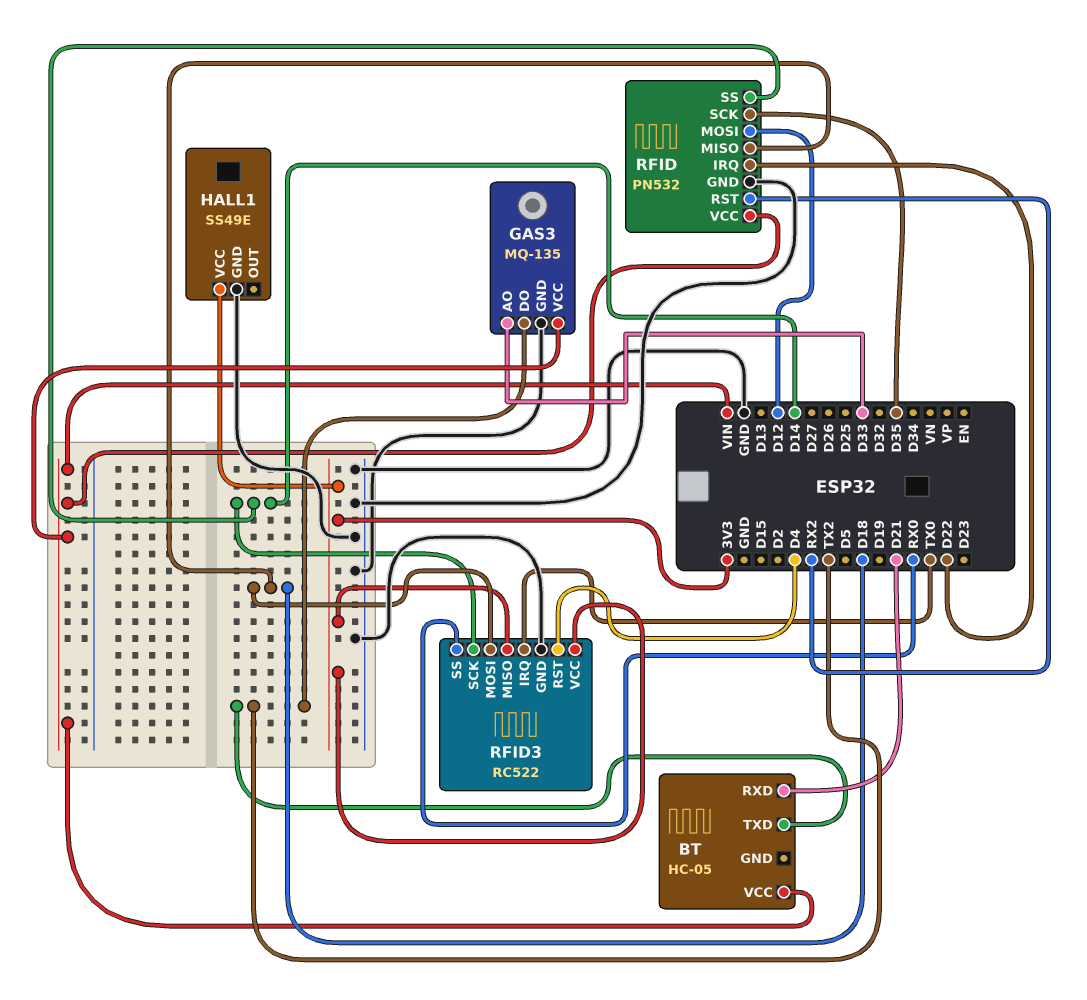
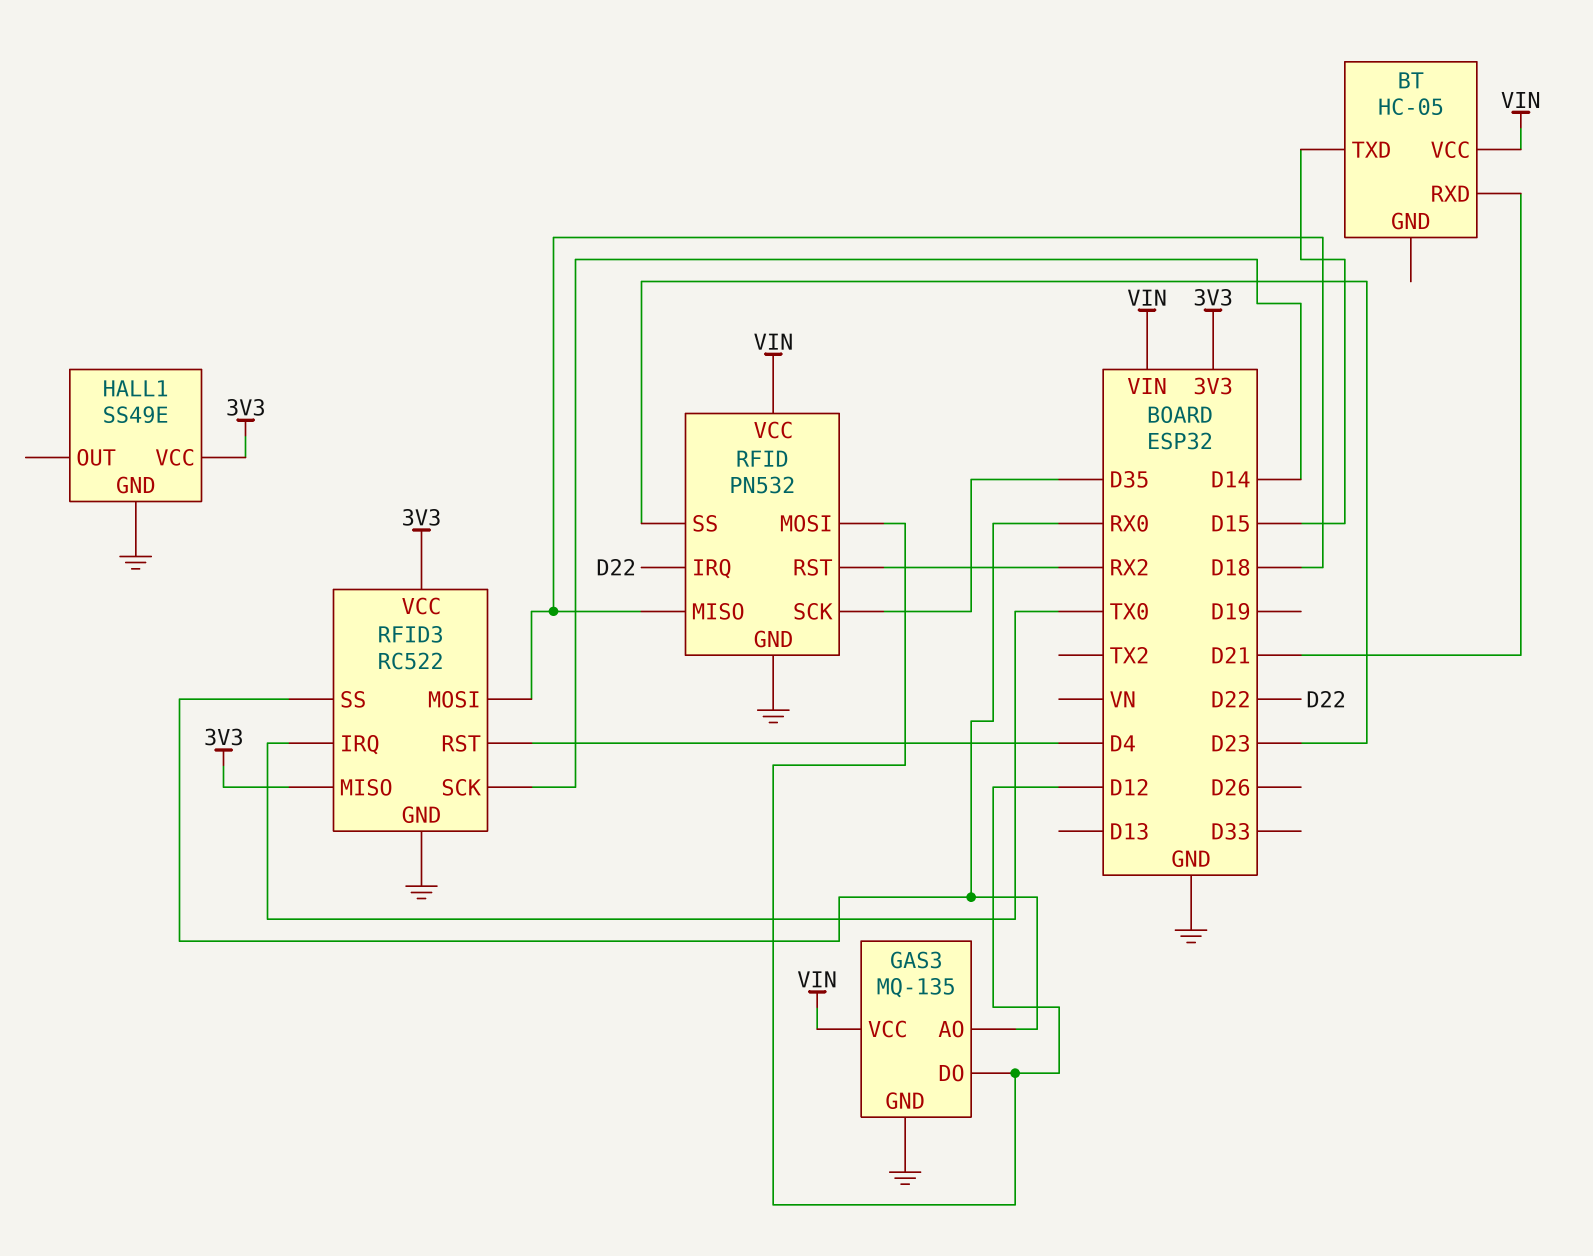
BT pin TXD: TX2 -> D15
GAS3 pin AO: D33 -> RX0
GAS3 pin DO: TX2 -> D12
RFID pin SS: D14 -> D23

